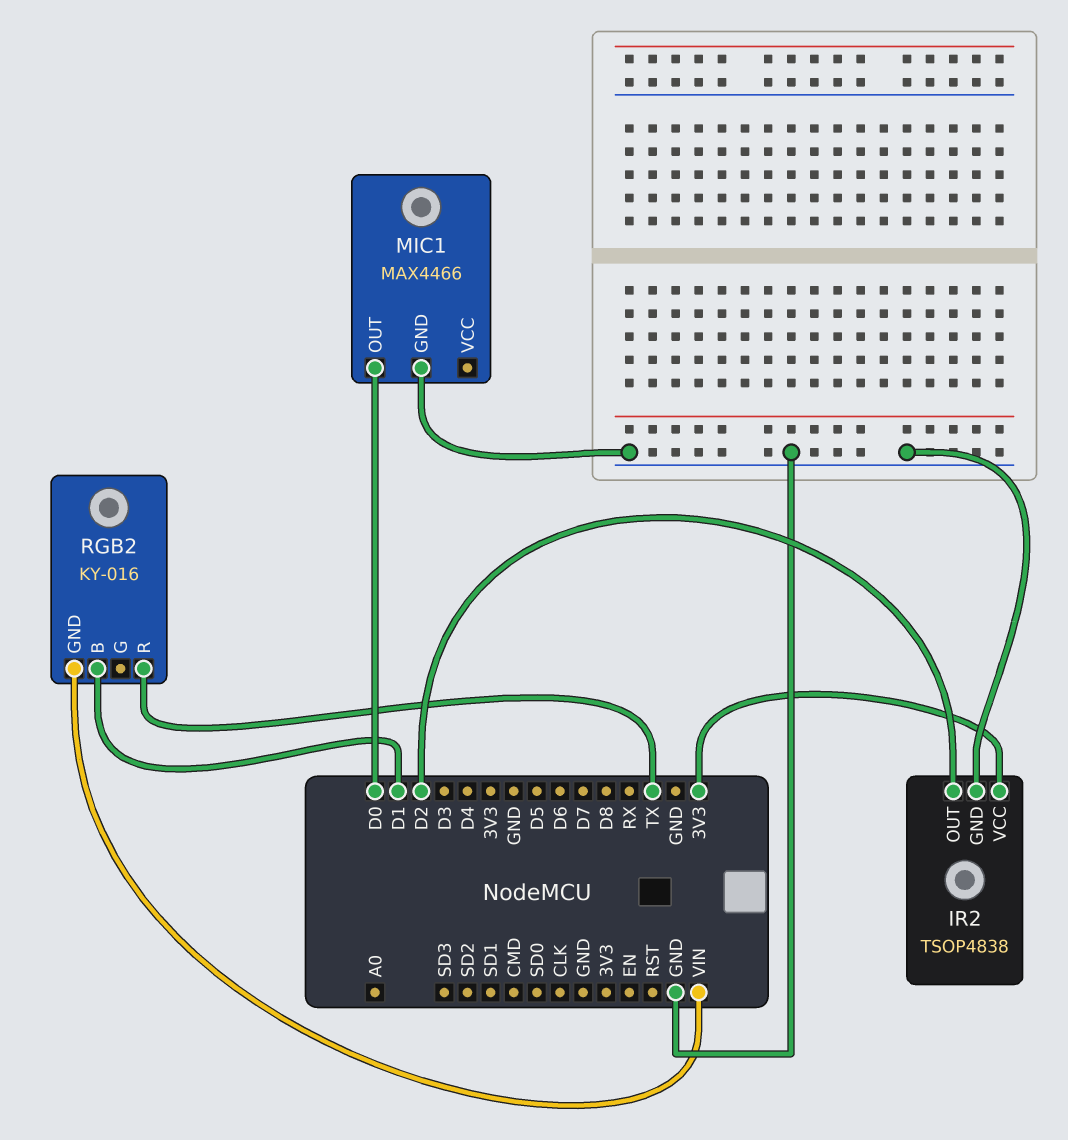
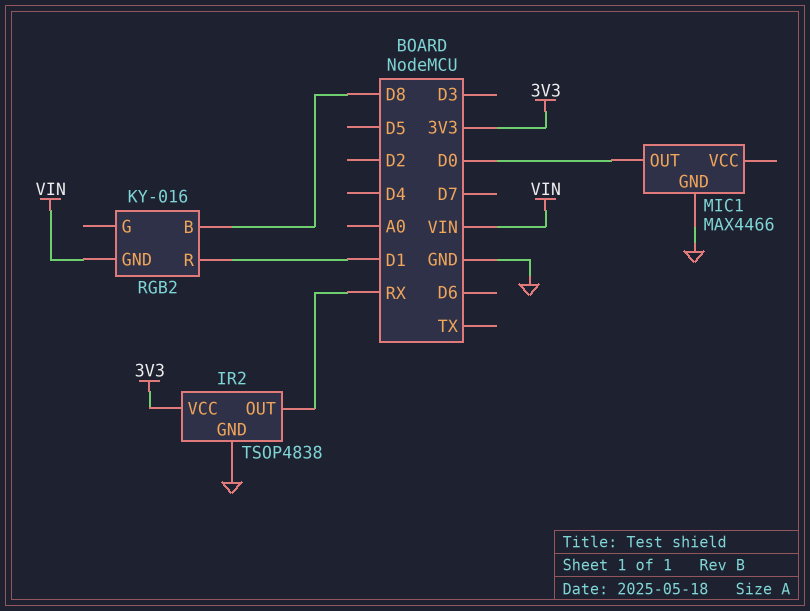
IR2 pin OUT: D2 -> RX
RGB2 pin B: D1 -> D8
RGB2 pin R: TX -> D1

